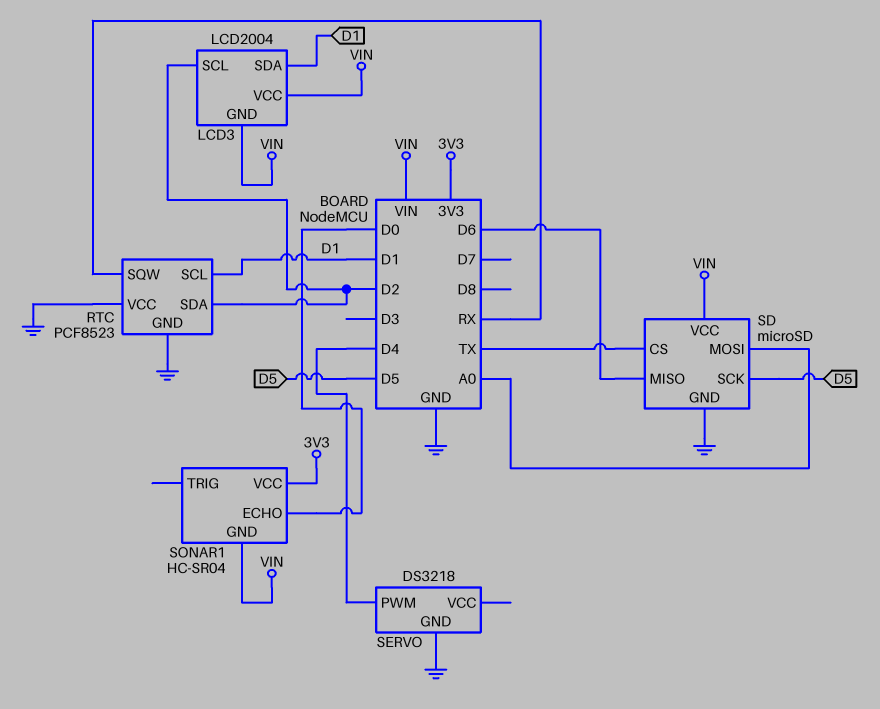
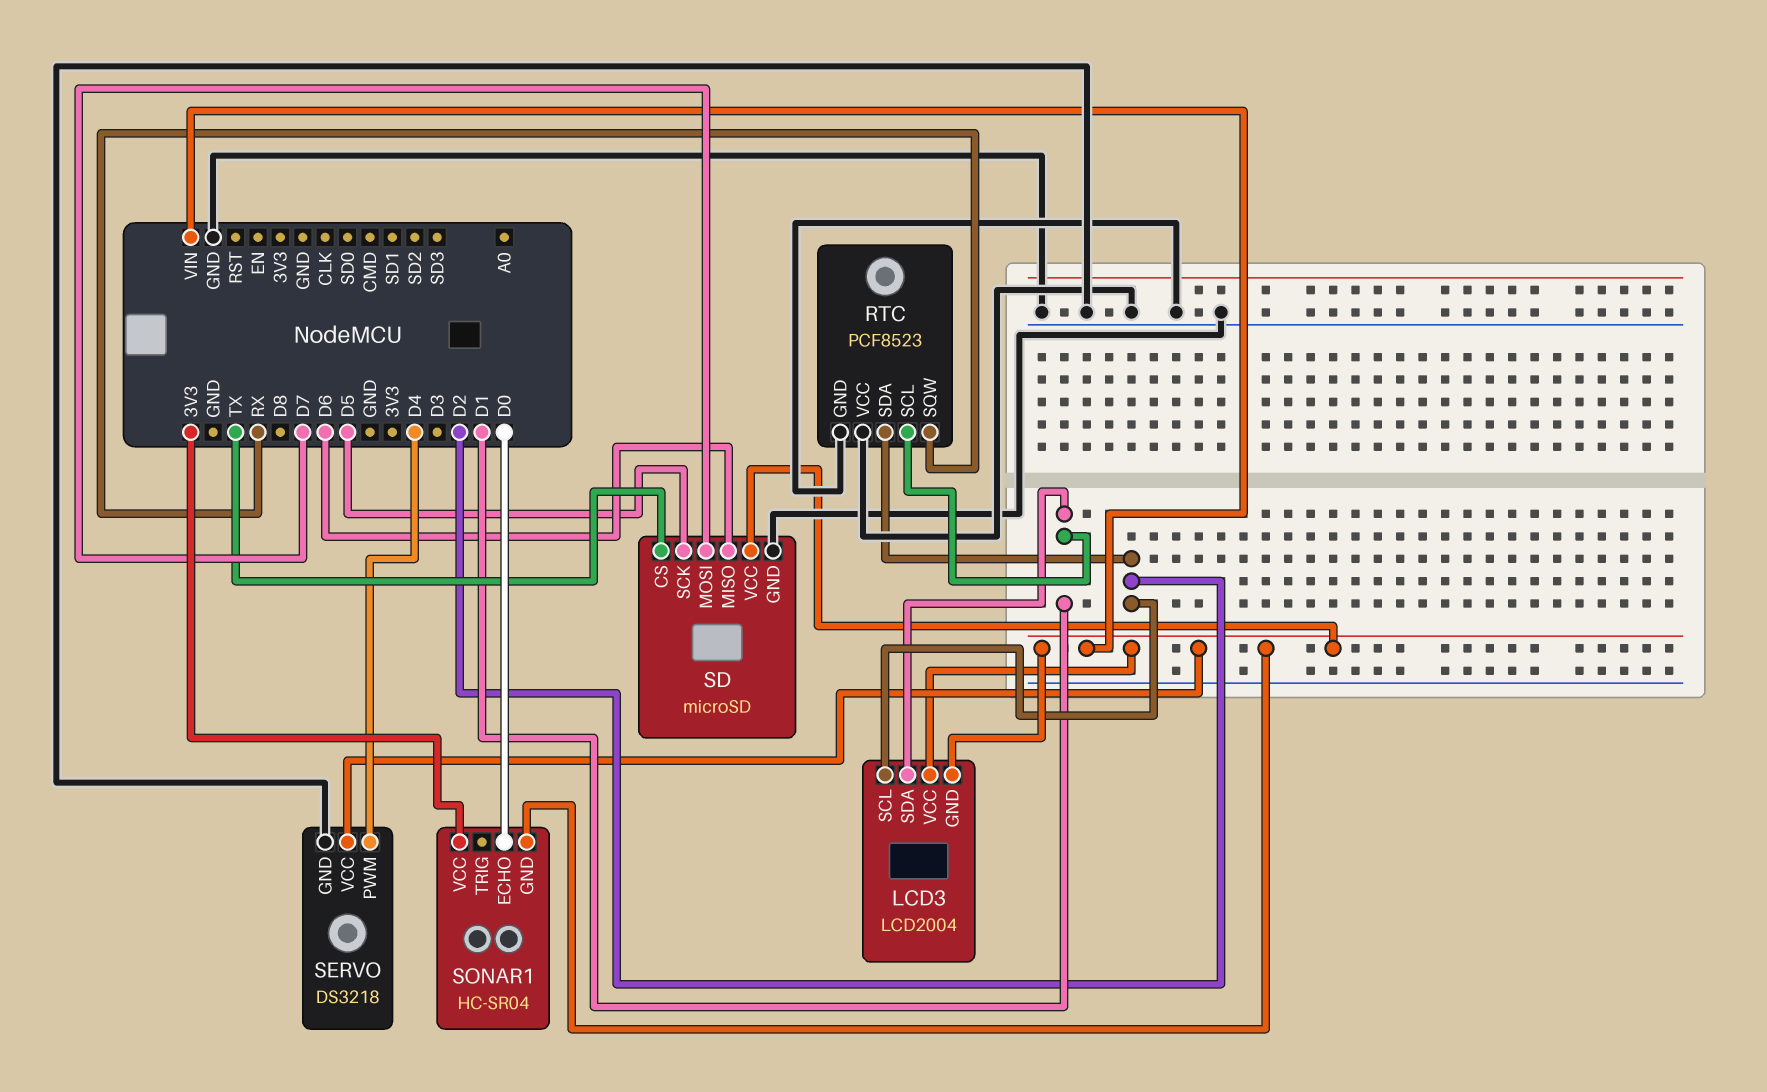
SD pin MOSI: A0 -> D7
SERVO pin VCC: none -> VIN

